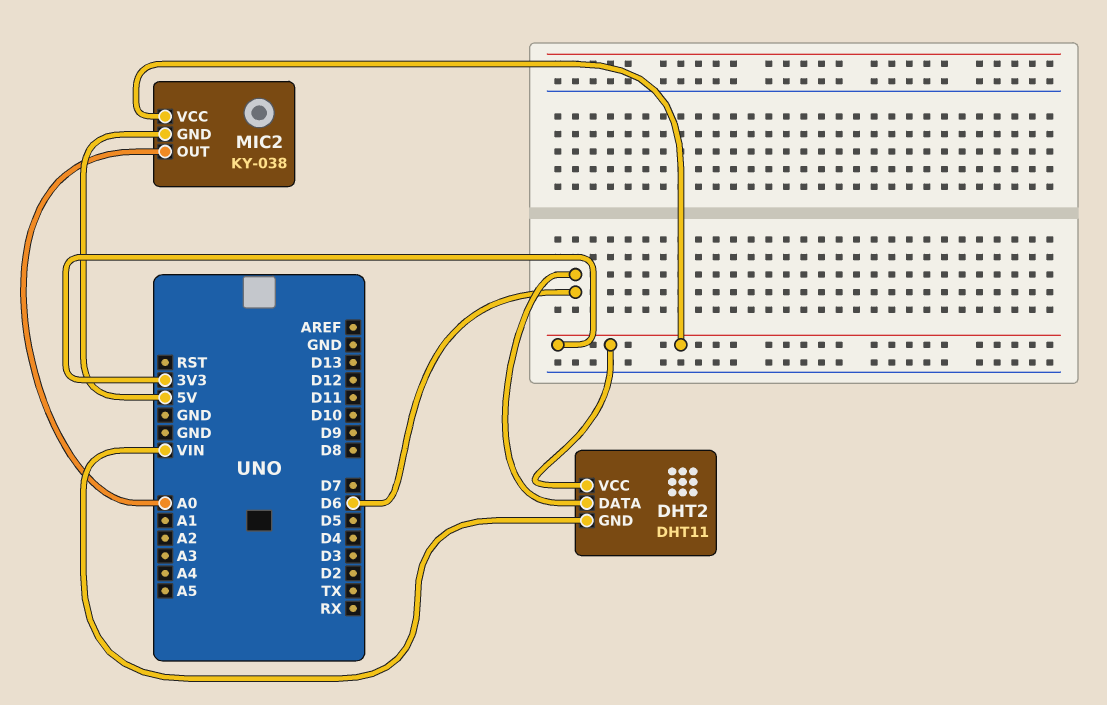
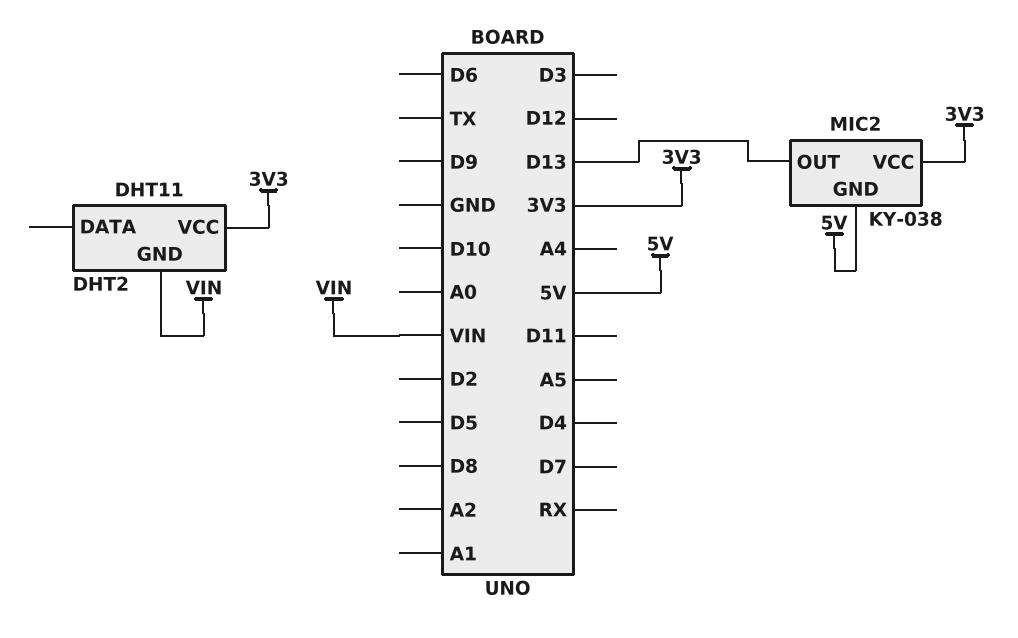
DHT2 pin DATA: D6 -> none
MIC2 pin OUT: A0 -> D13

